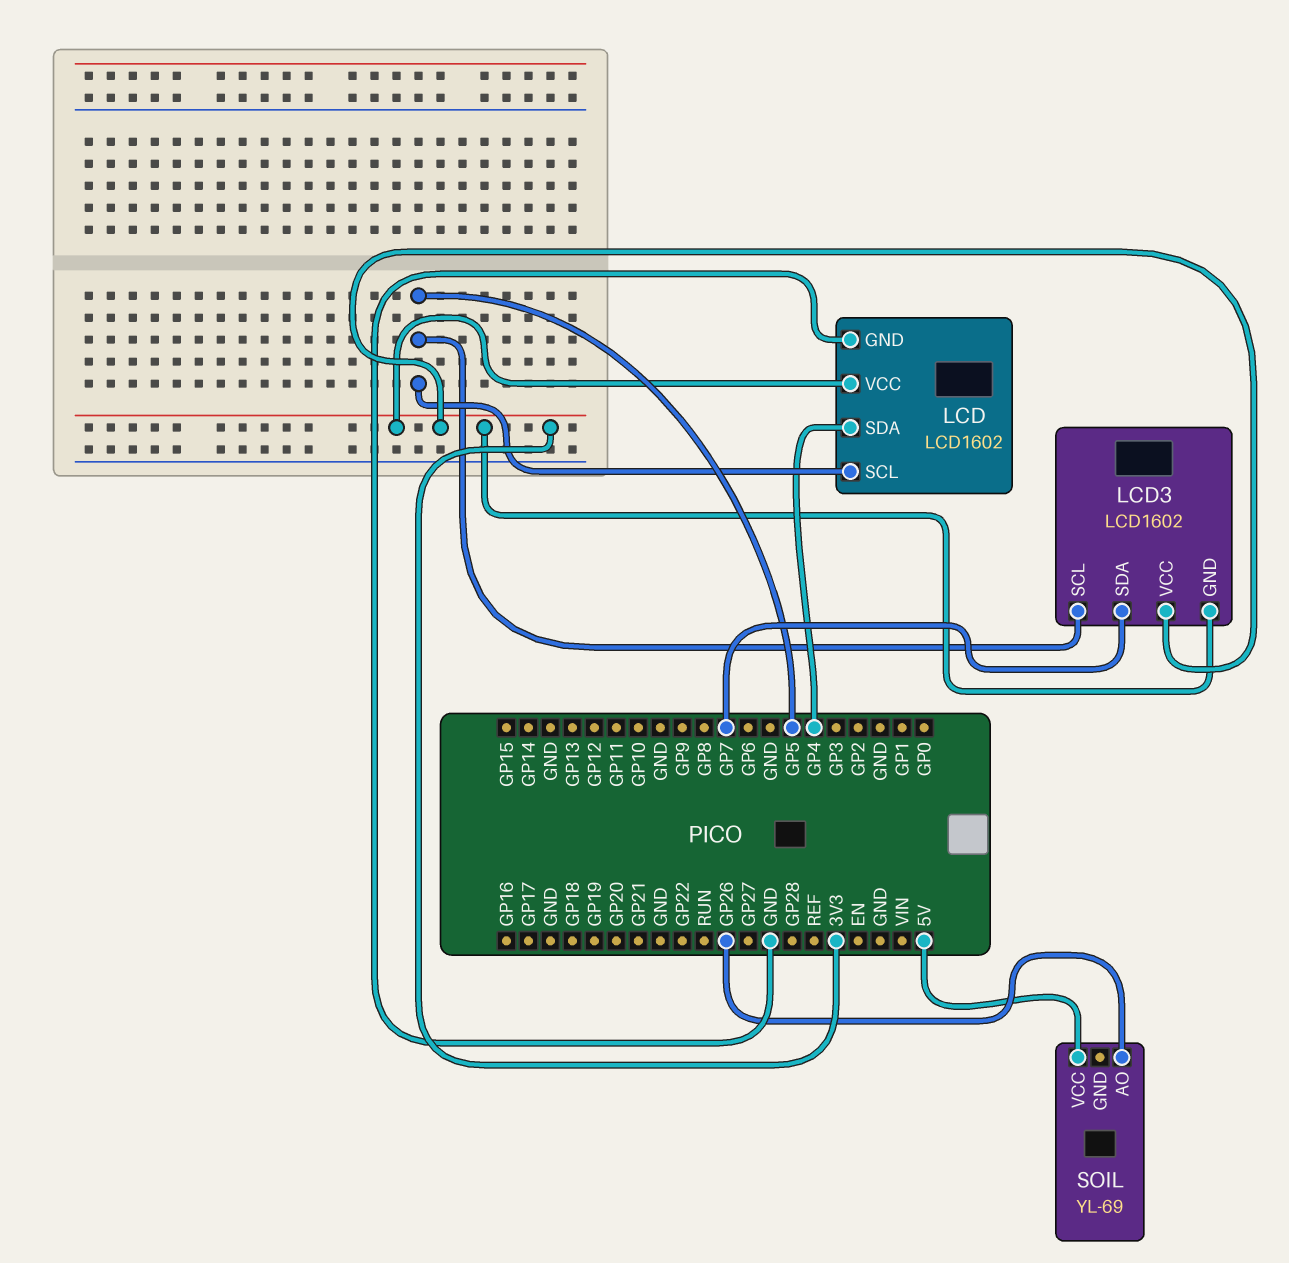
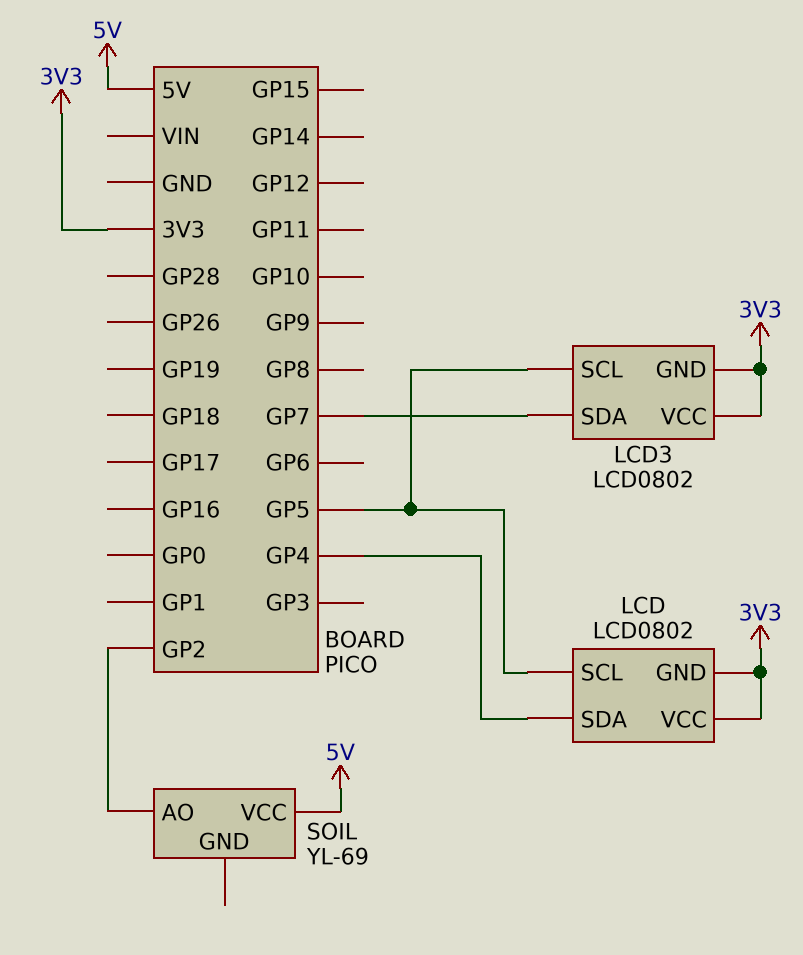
LCD: LCD1602 -> LCD0802
LCD pin GND: GND -> 3V3
LCD3: LCD1602 -> LCD0802
SOIL pin AO: GP26 -> GP2

